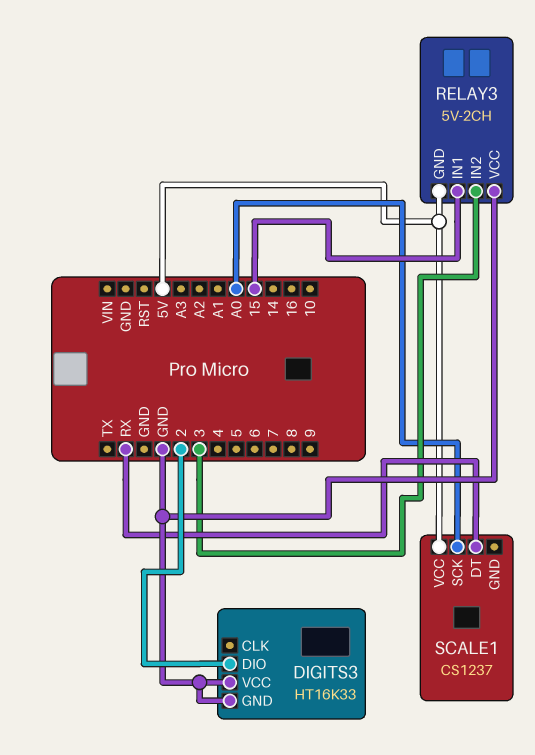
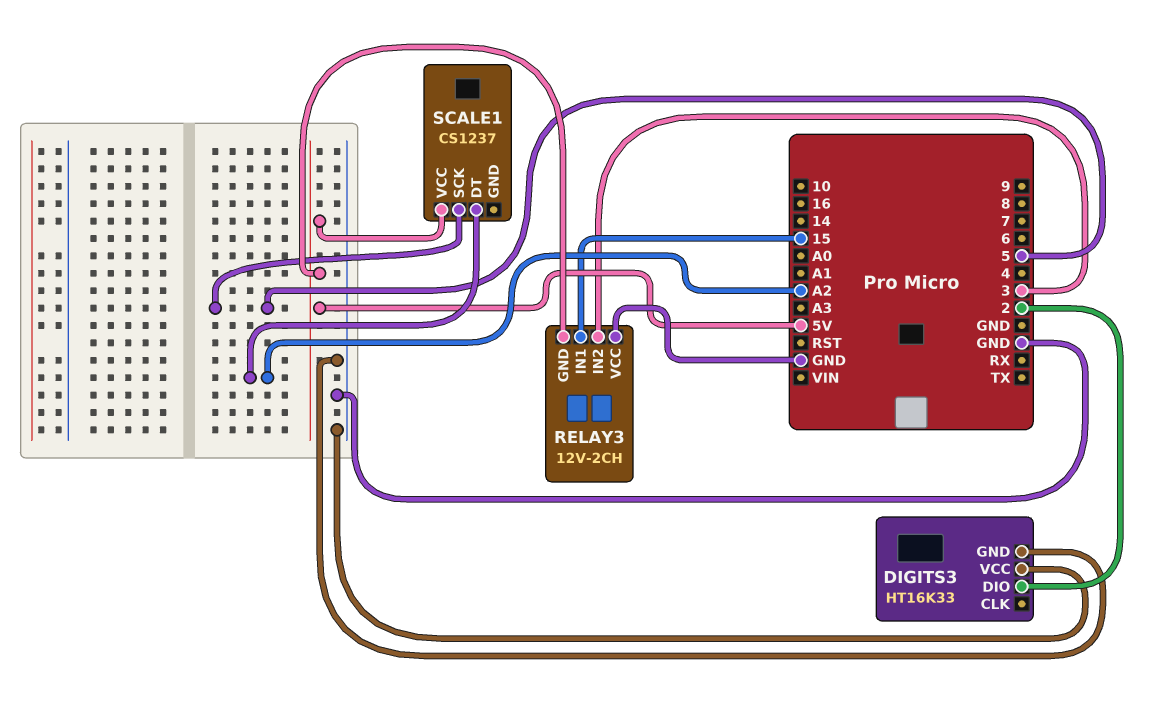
RELAY3: 5V-2CH -> 12V-2CH
SCALE1 pin DT: RX -> A2
SCALE1 pin SCK: A0 -> 5

